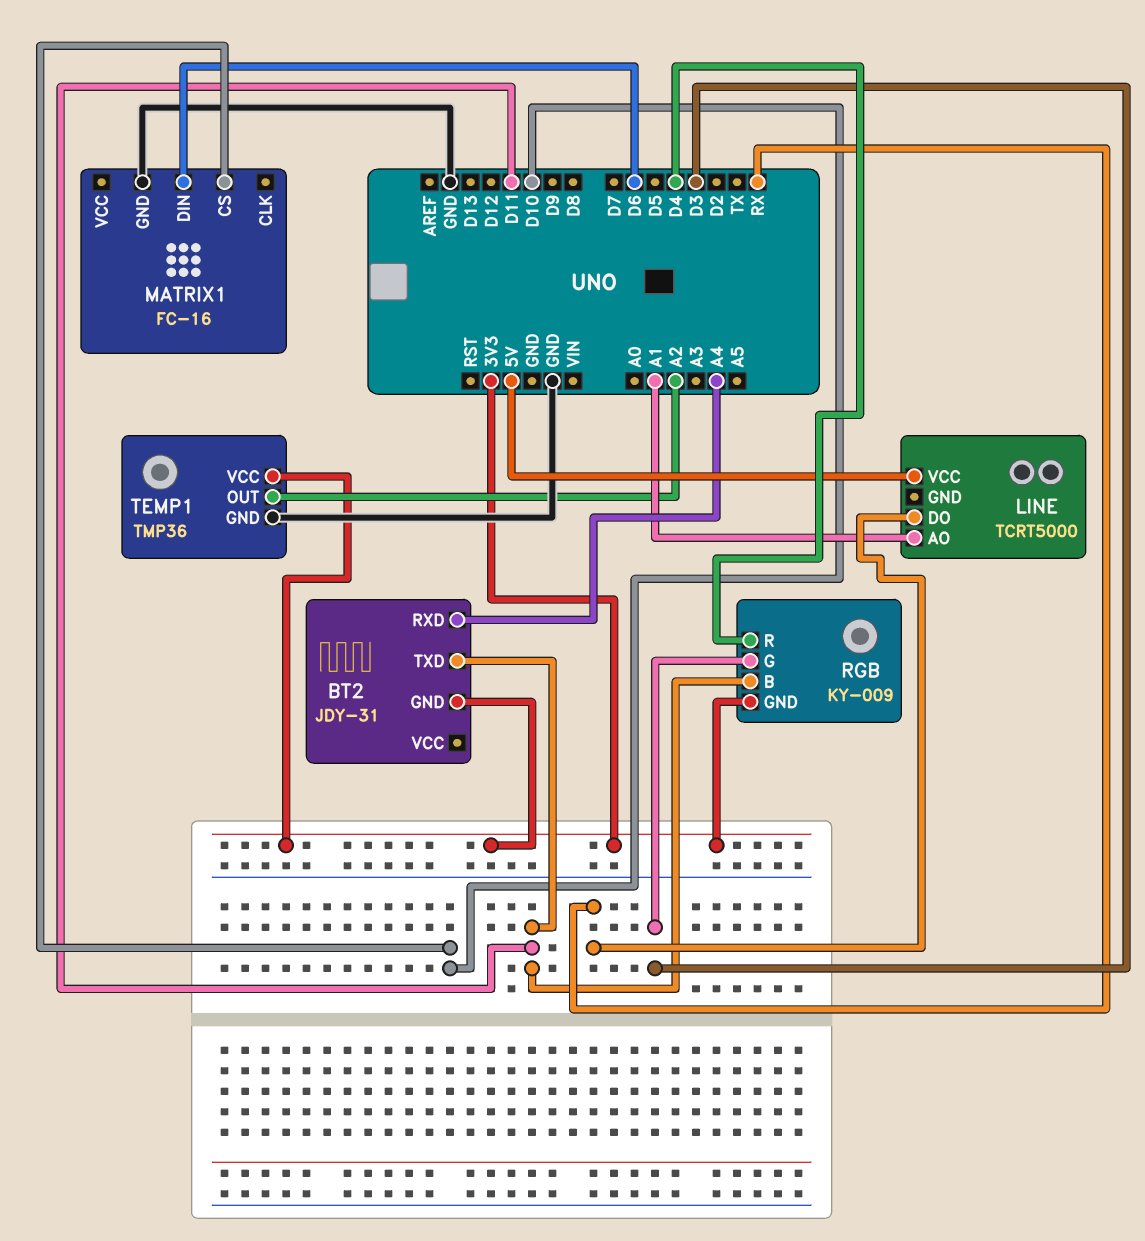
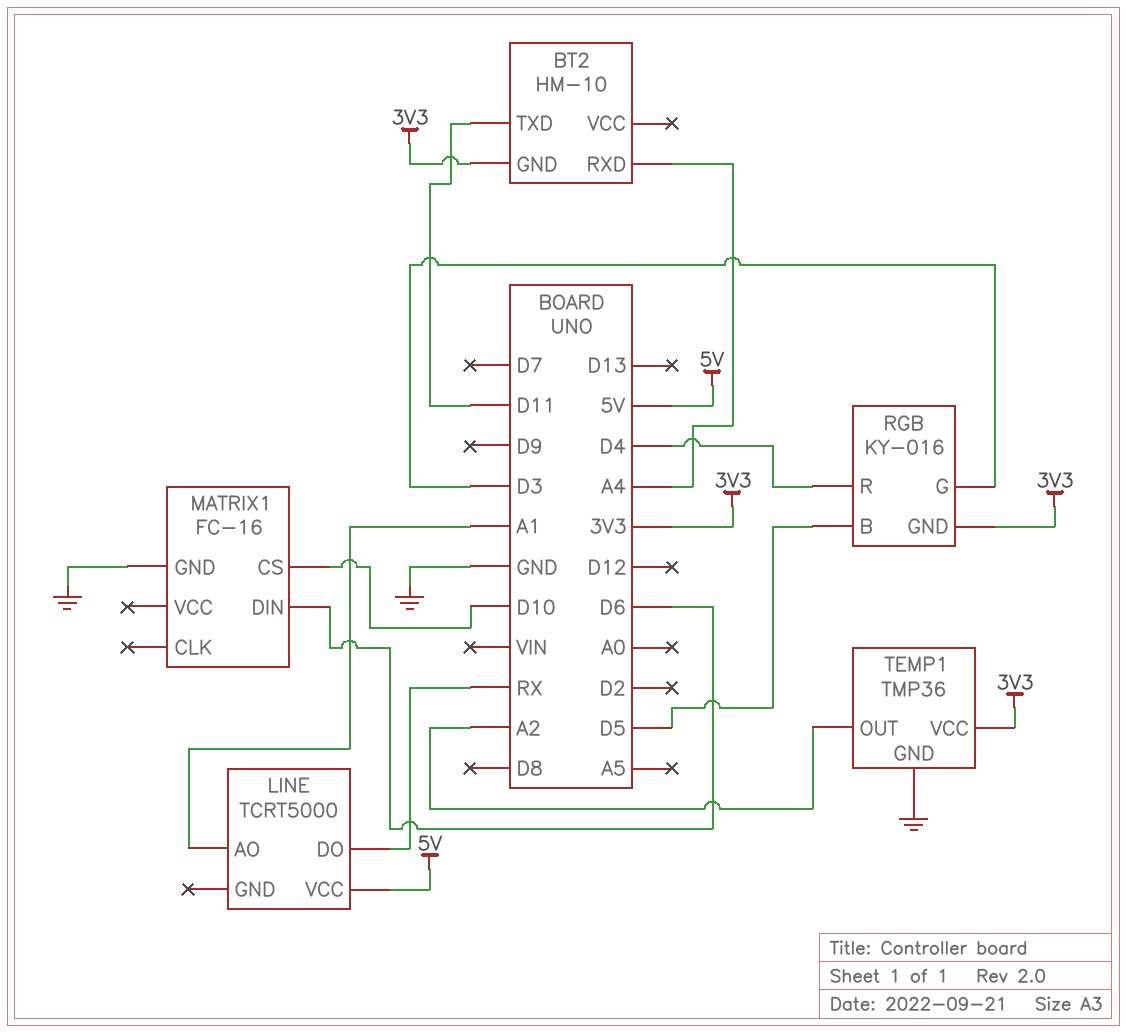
BT2: JDY-31 -> HM-10
RGB: KY-009 -> KY-016
RGB pin B: D11 -> D5

